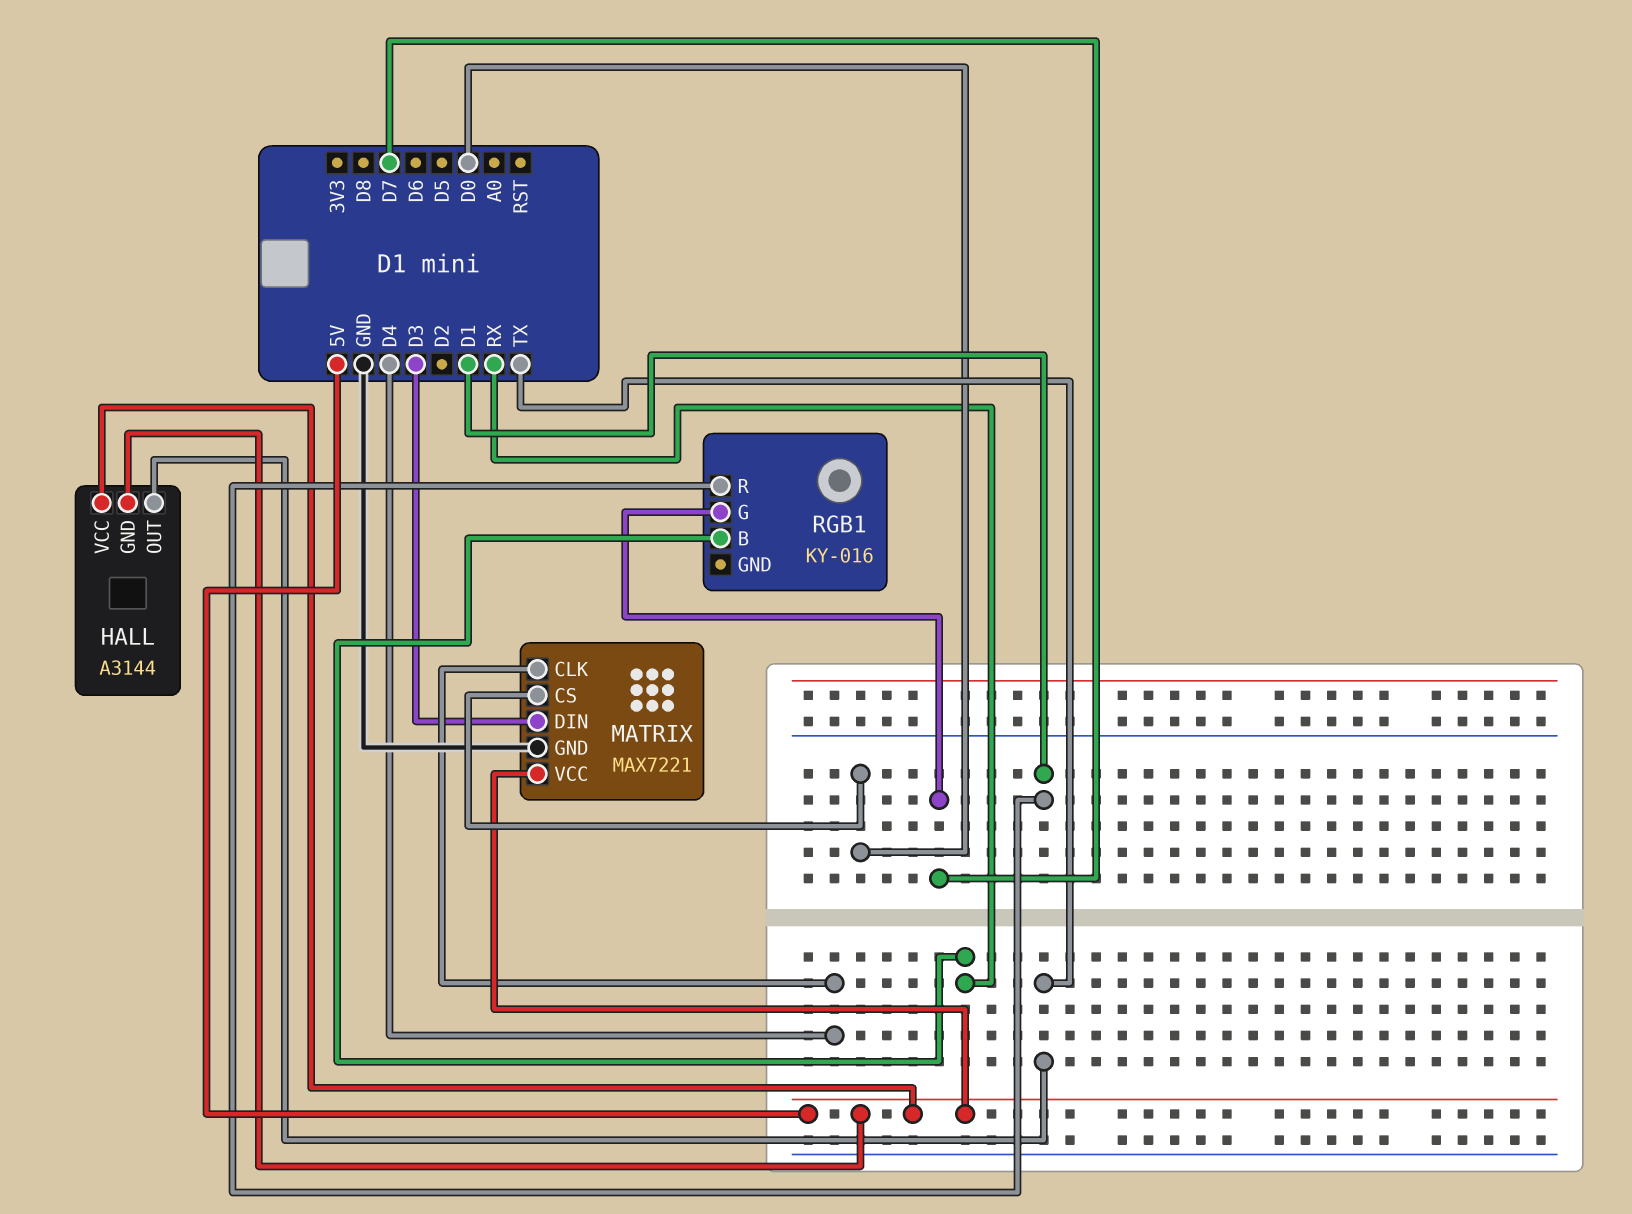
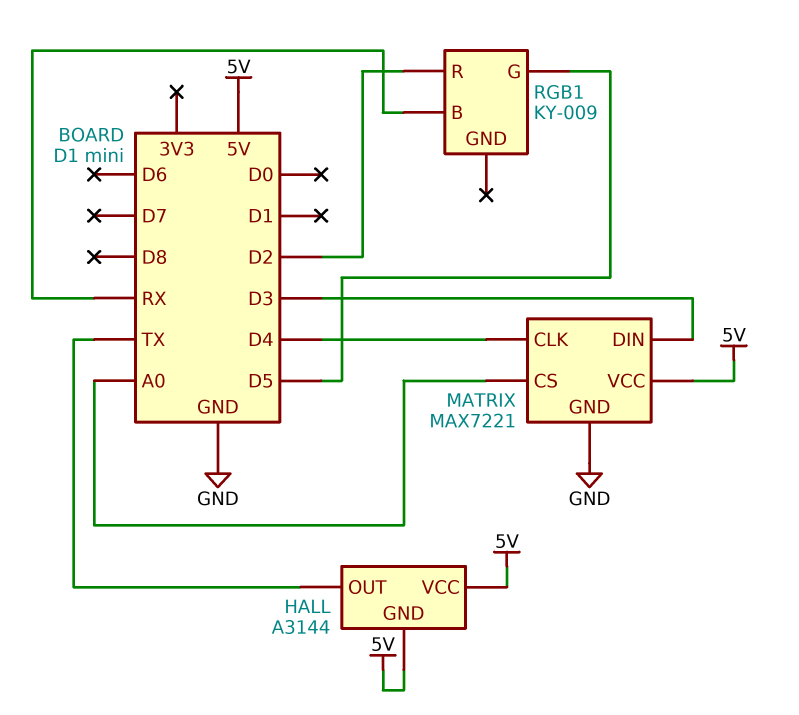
MATRIX pin CS: D0 -> A0
RGB1: KY-016 -> KY-009
RGB1 pin G: D7 -> D5
RGB1 pin R: D1 -> D2

